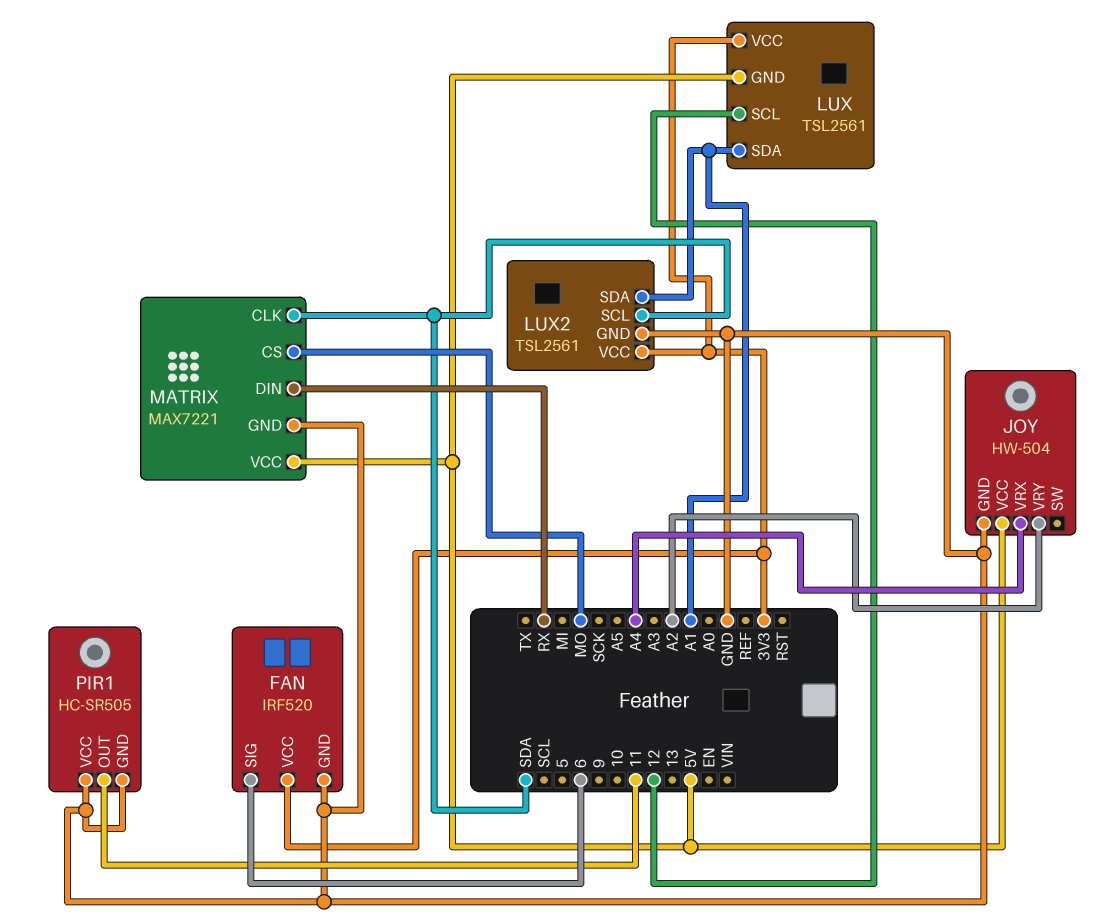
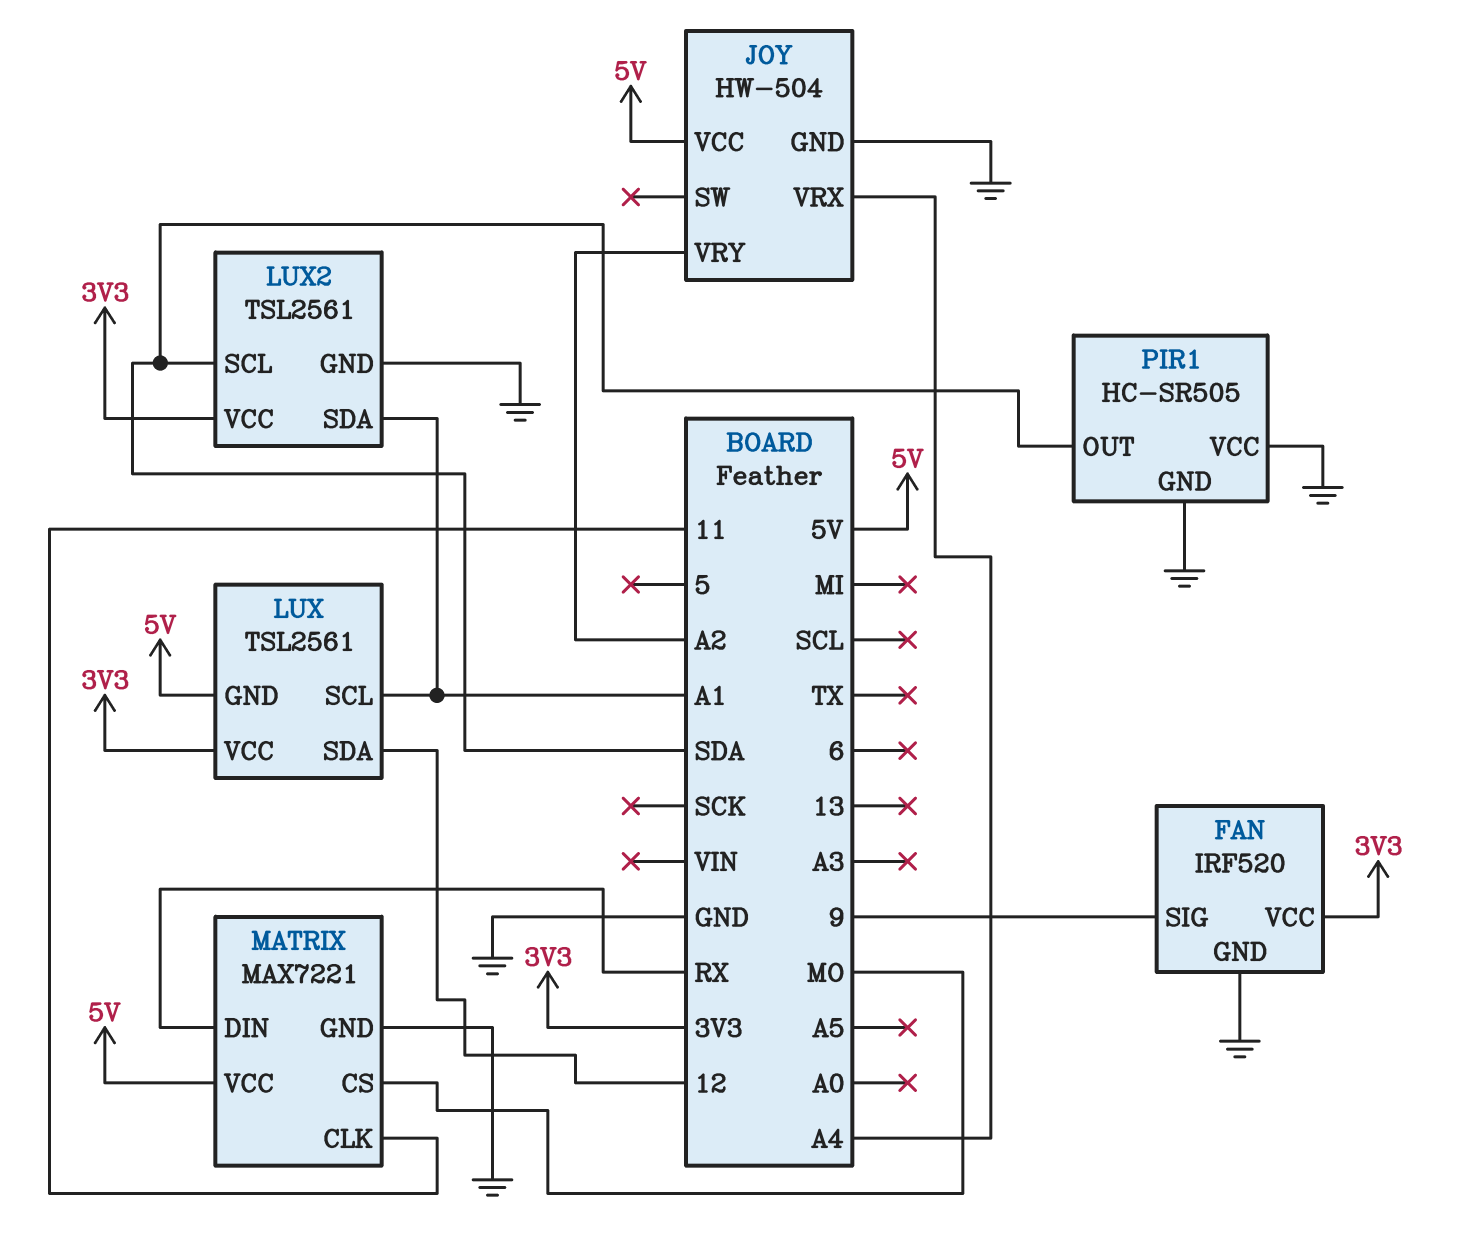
FAN pin SIG: 6 -> 9
LUX pin SCL: 12 -> A1
LUX pin SDA: A1 -> 12
MATRIX pin CLK: SDA -> 11
PIR1 pin OUT: 11 -> SDA

